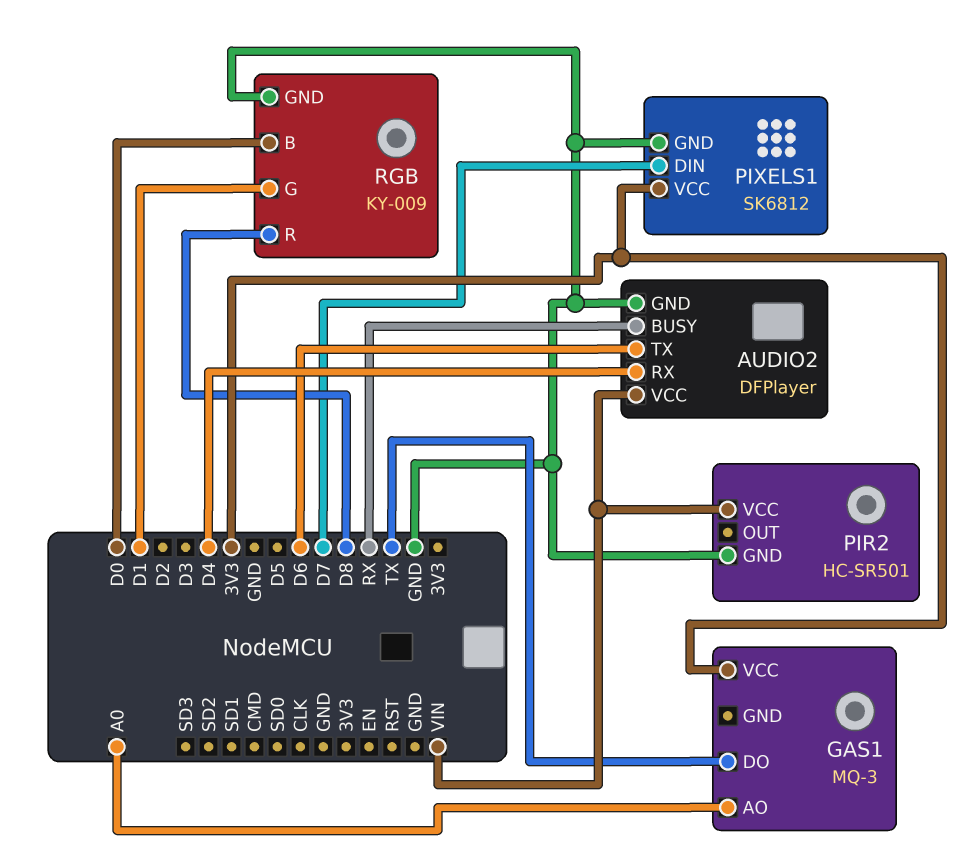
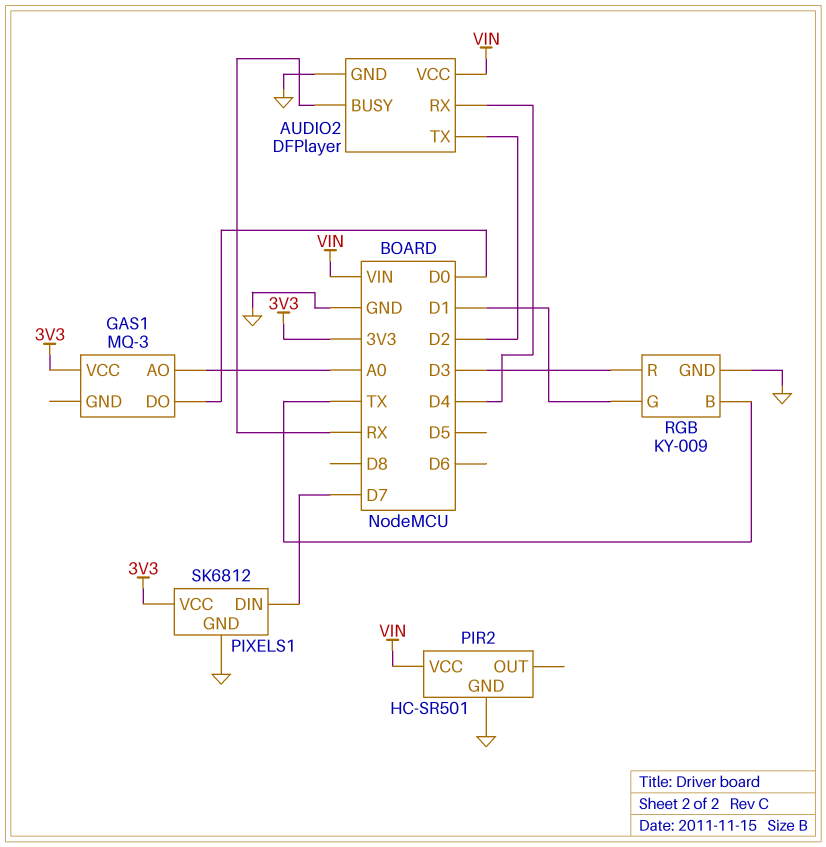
AUDIO2 pin TX: D6 -> D2
GAS1 pin DO: TX -> D0
RGB pin B: D0 -> TX
RGB pin R: D8 -> D3

